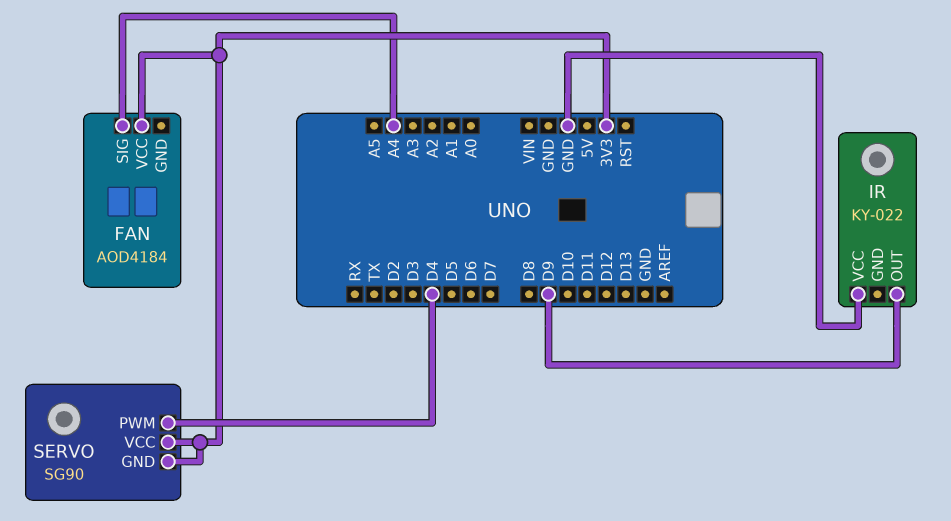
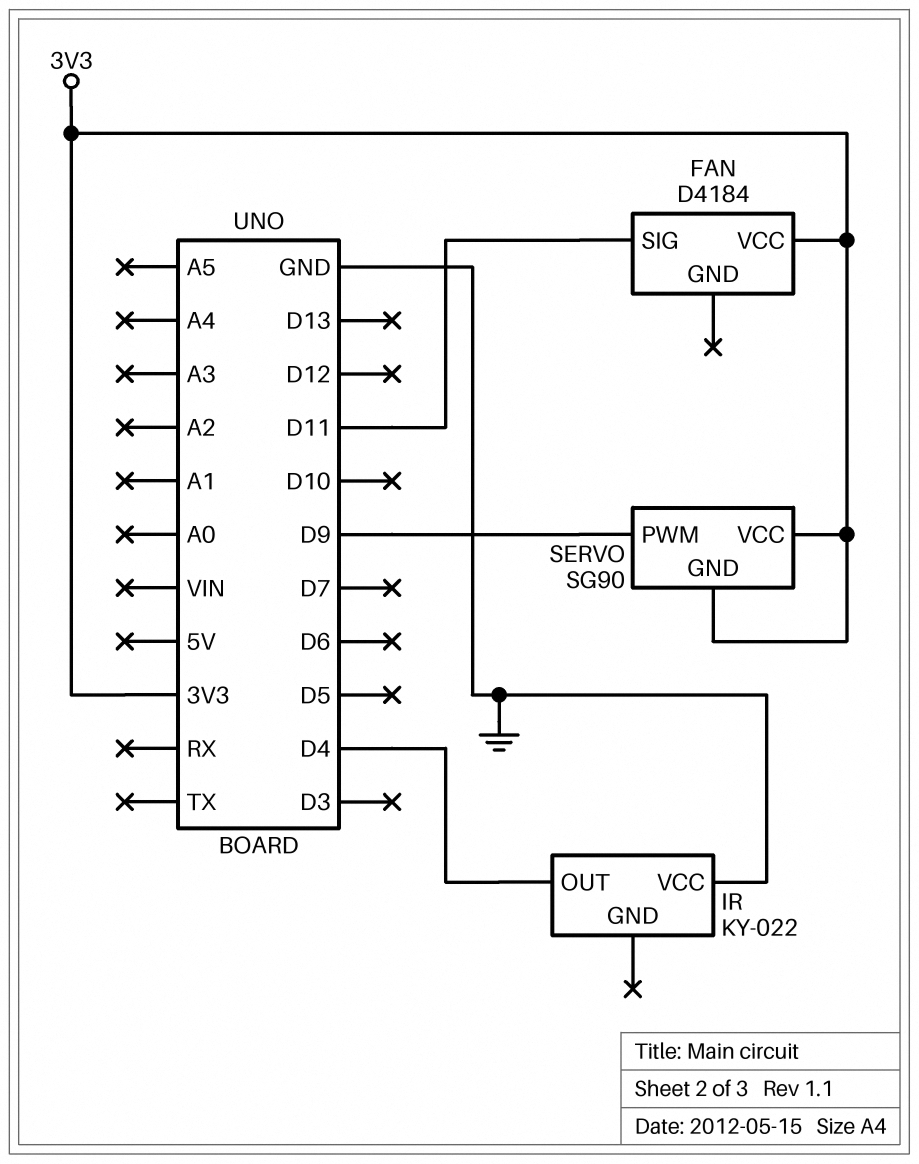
FAN: AOD4184 -> D4184
FAN pin SIG: A4 -> D11
IR pin OUT: D9 -> D4
SERVO pin PWM: D4 -> D9

